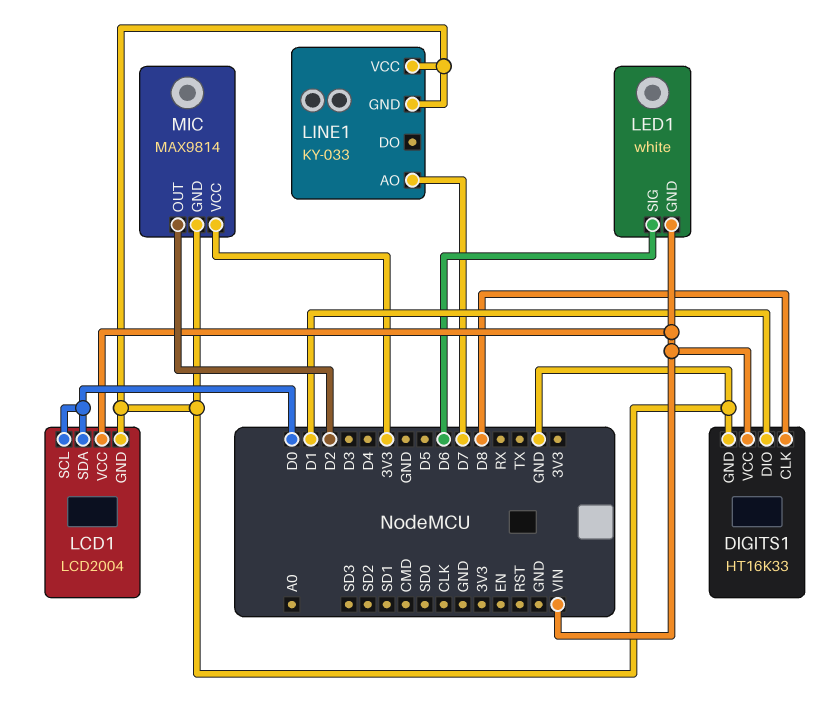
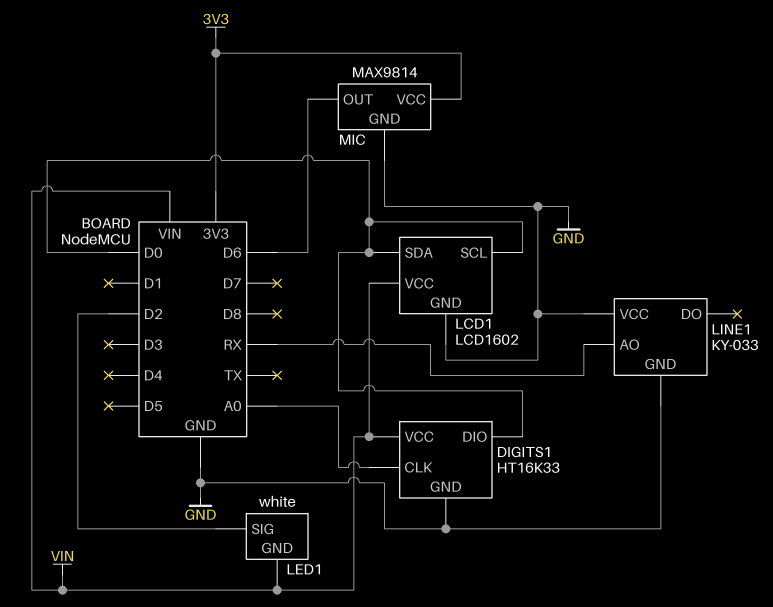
DIGITS1 pin CLK: D8 -> A0
DIGITS1 pin DIO: D1 -> D0
LCD1: LCD2004 -> LCD1602
LED1 pin SIG: D6 -> D2
LINE1 pin AO: D7 -> RX
MIC pin OUT: D2 -> D6

